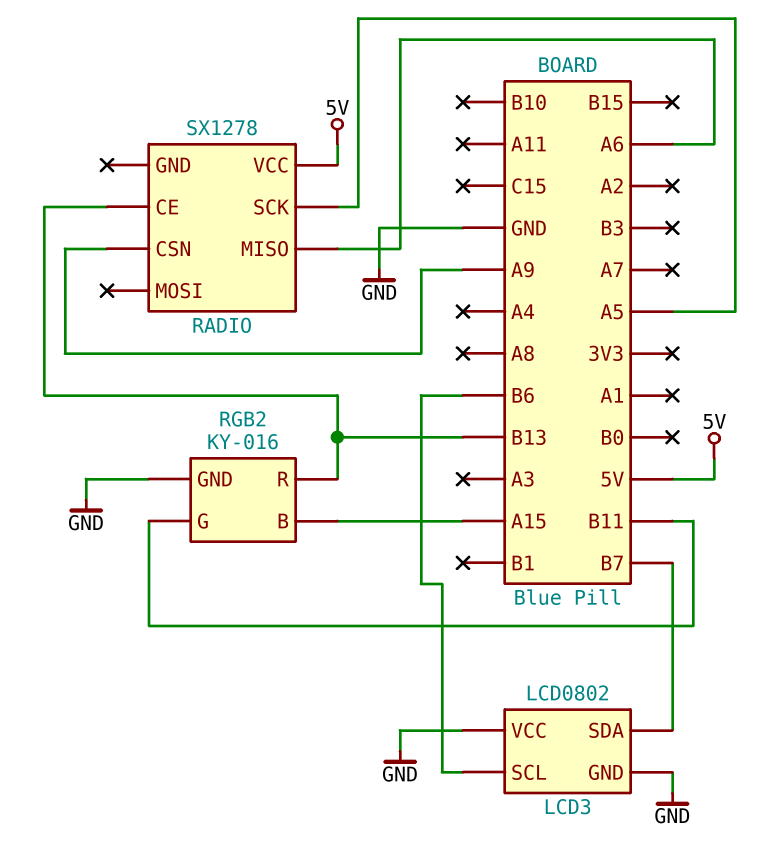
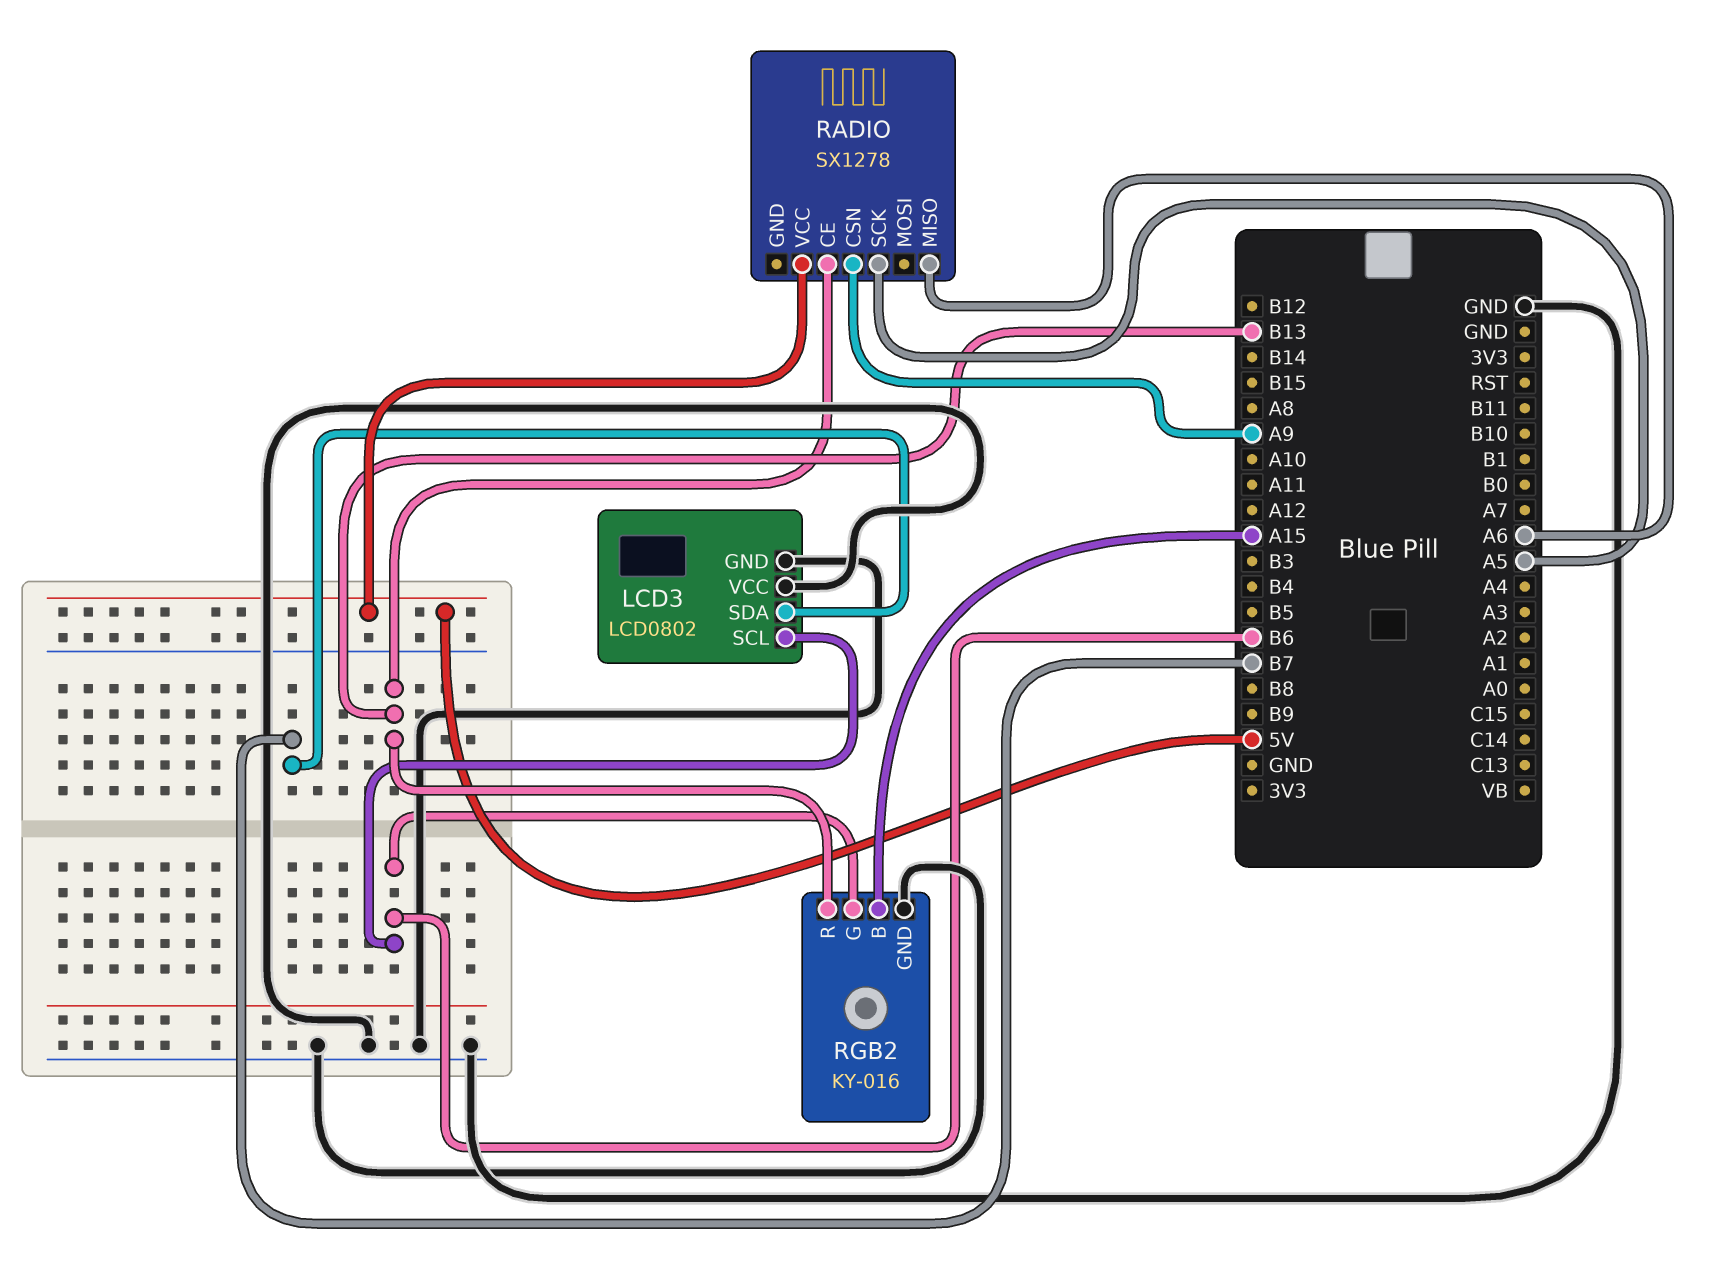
RGB2 pin G: B11 -> B6

